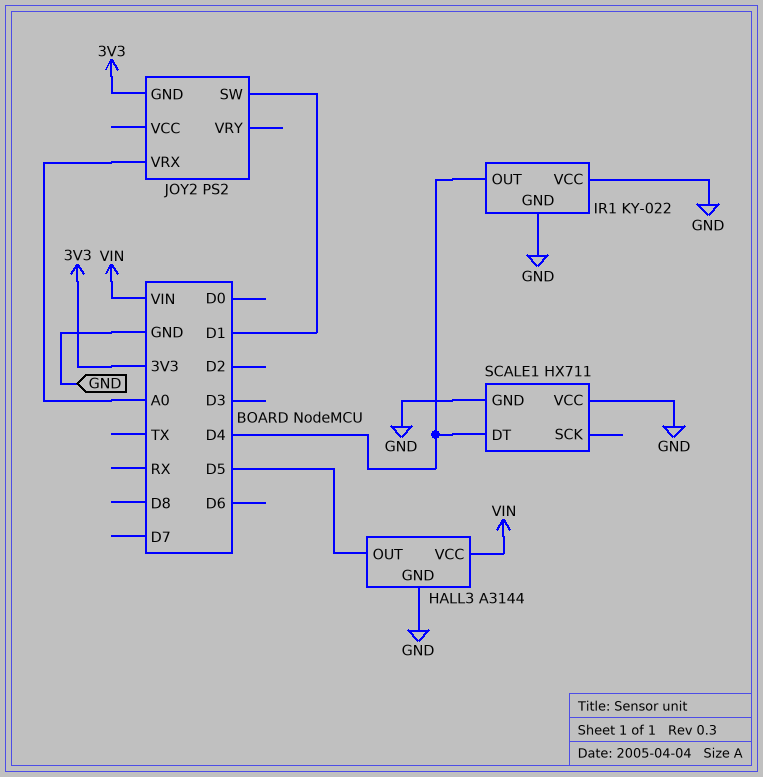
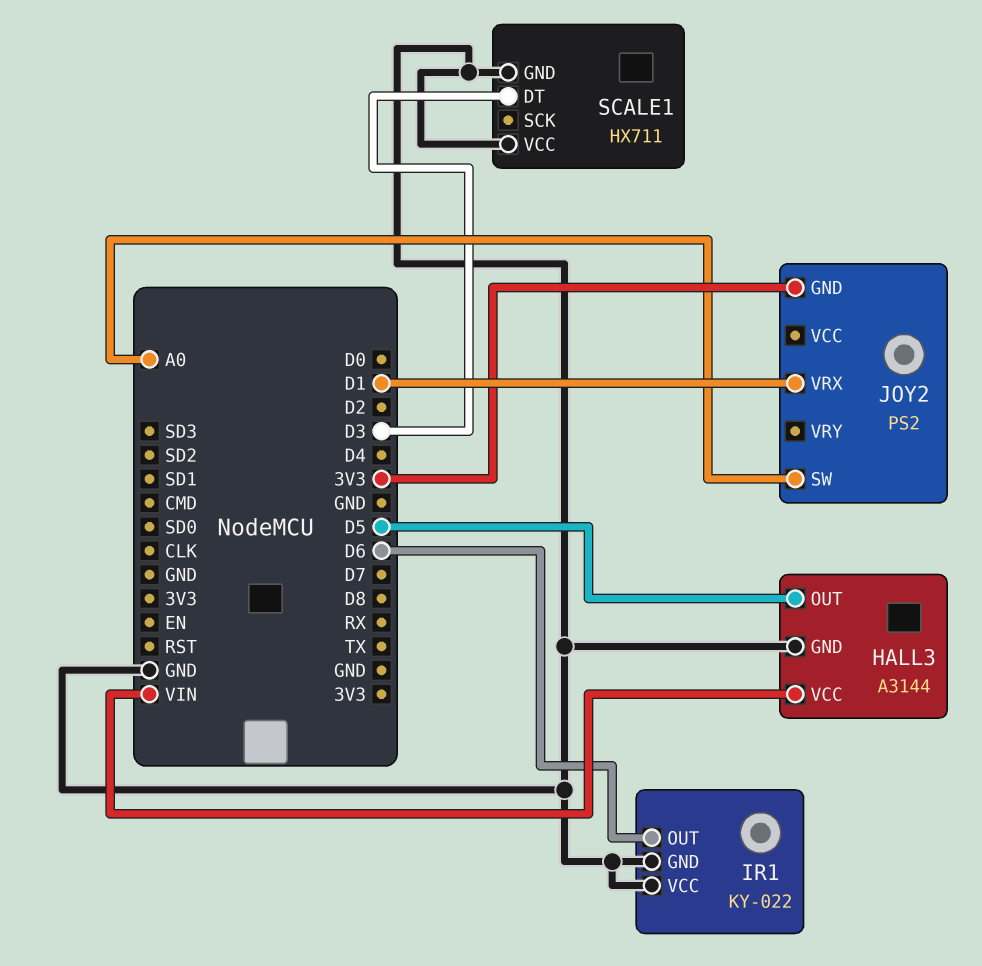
IR1 pin OUT: D4 -> D6
JOY2 pin SW: D1 -> A0
JOY2 pin VRX: A0 -> D1
SCALE1 pin DT: D4 -> D3

